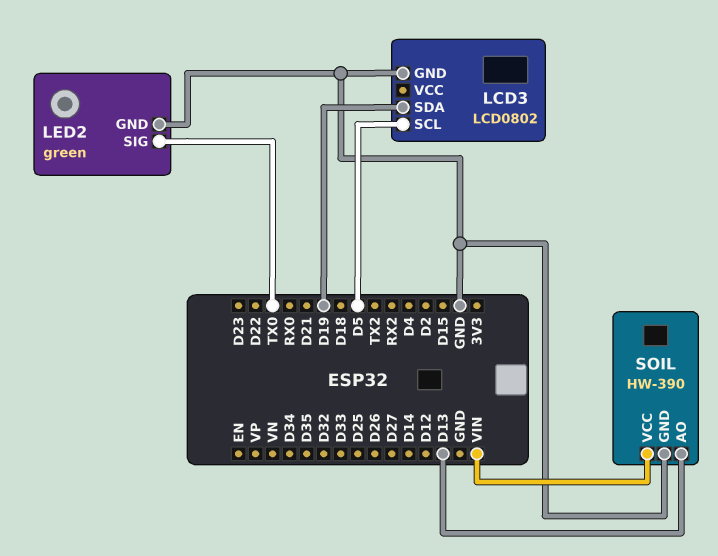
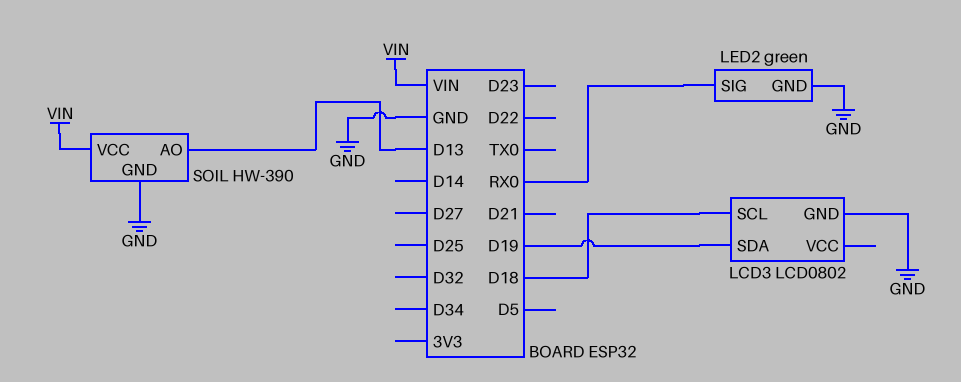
LCD3 pin SCL: D5 -> D18
LED2 pin SIG: TX0 -> RX0

